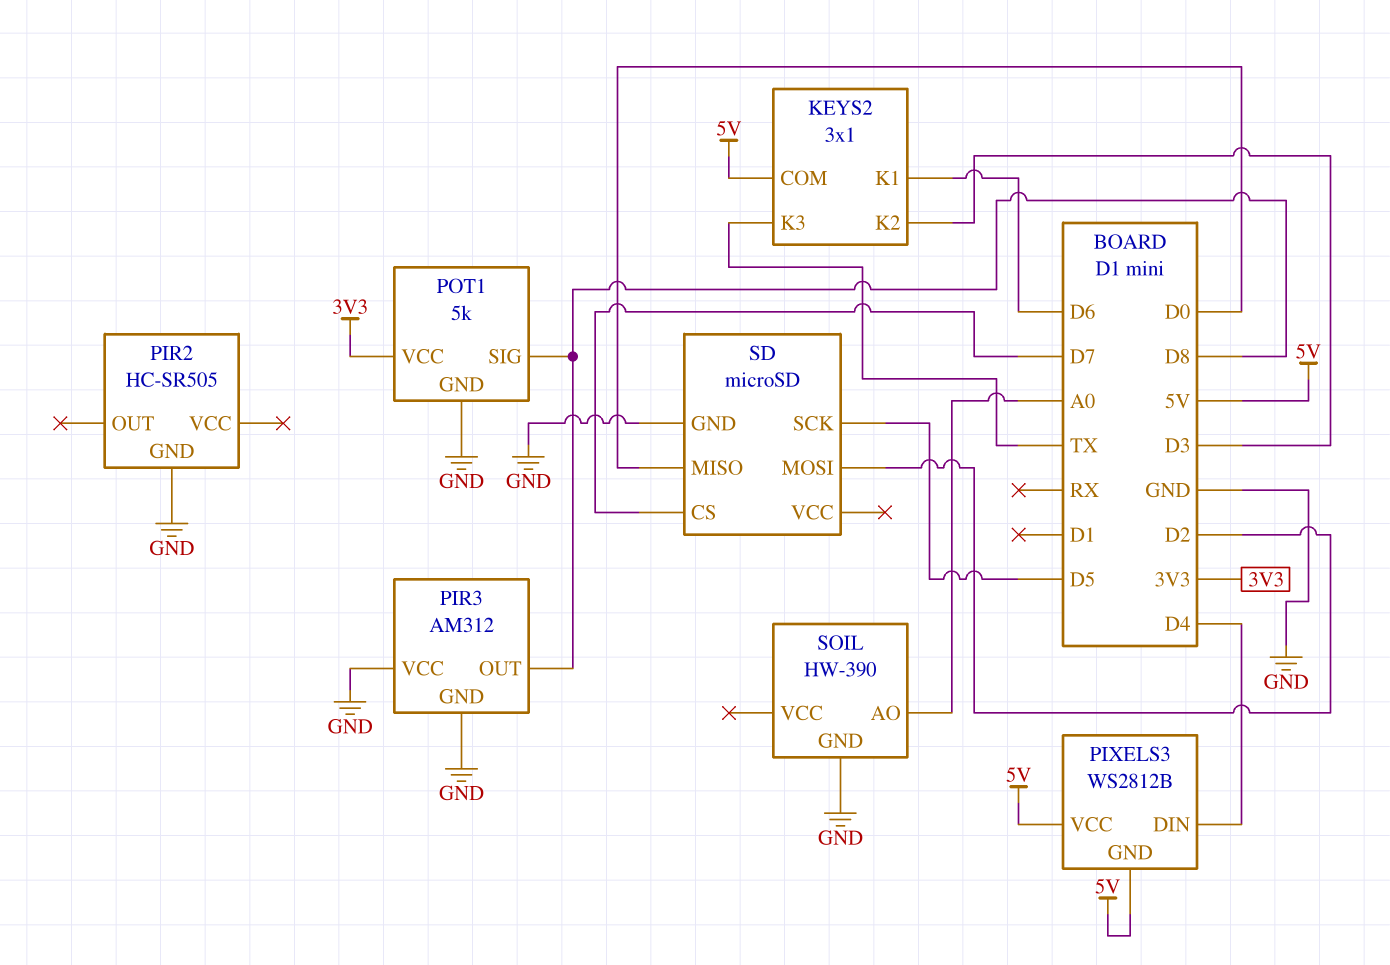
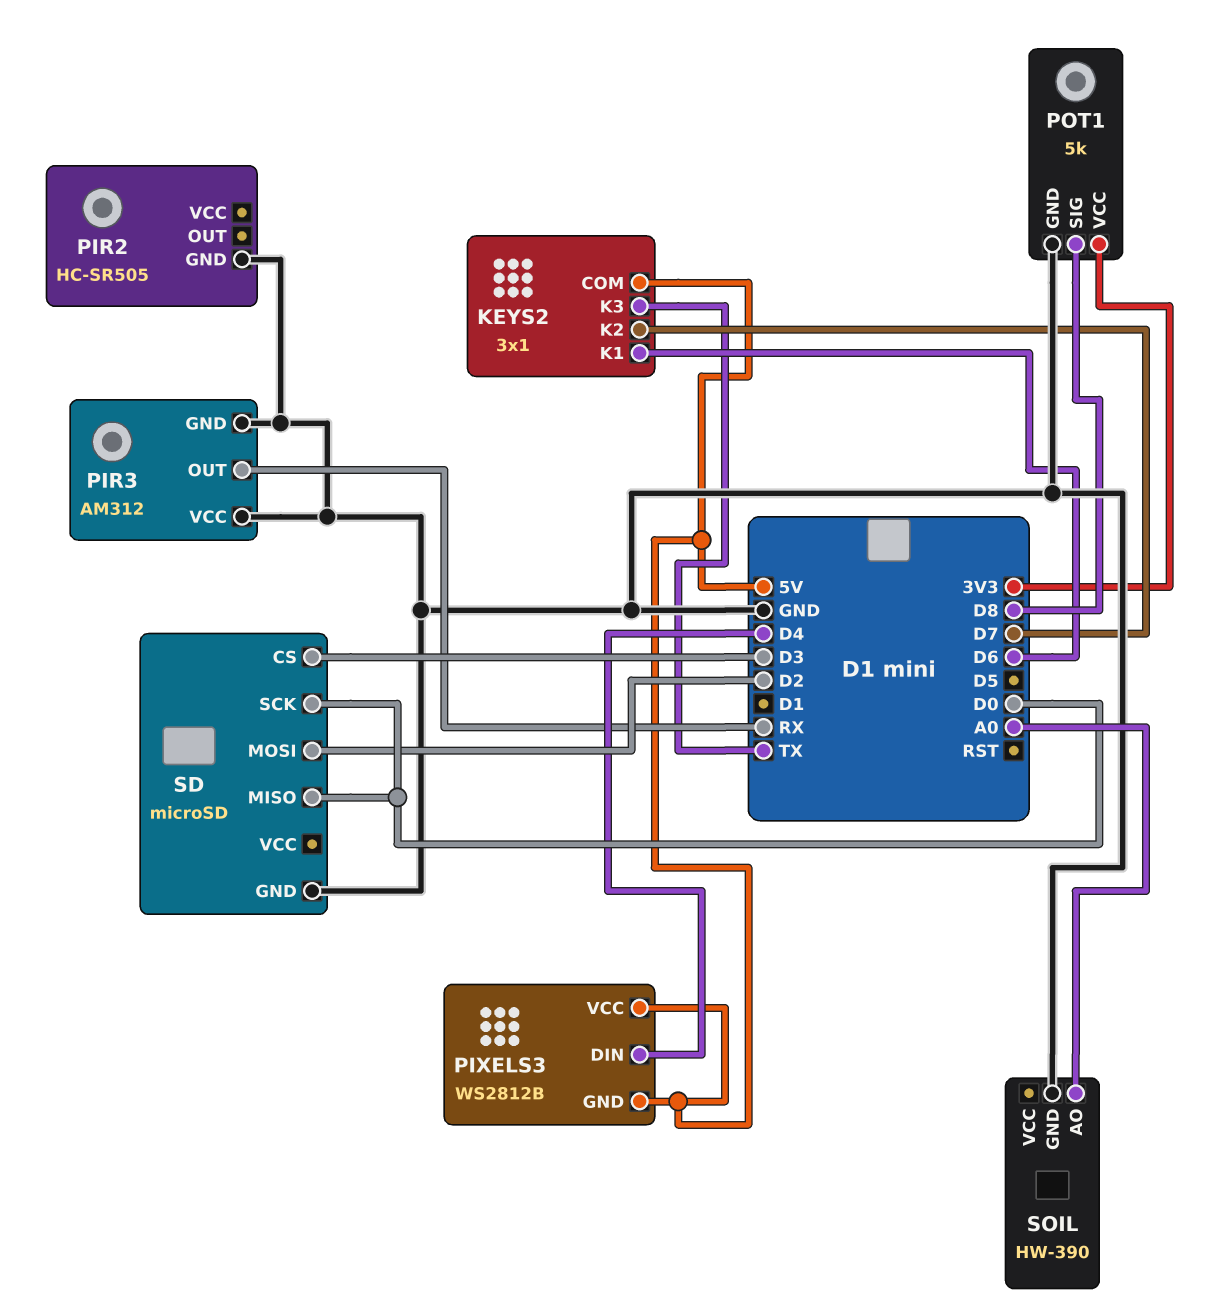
KEYS2 pin K2: D3 -> D7
PIR3 pin OUT: D8 -> RX
SD pin CS: D7 -> D3
SD pin SCK: D5 -> D0

